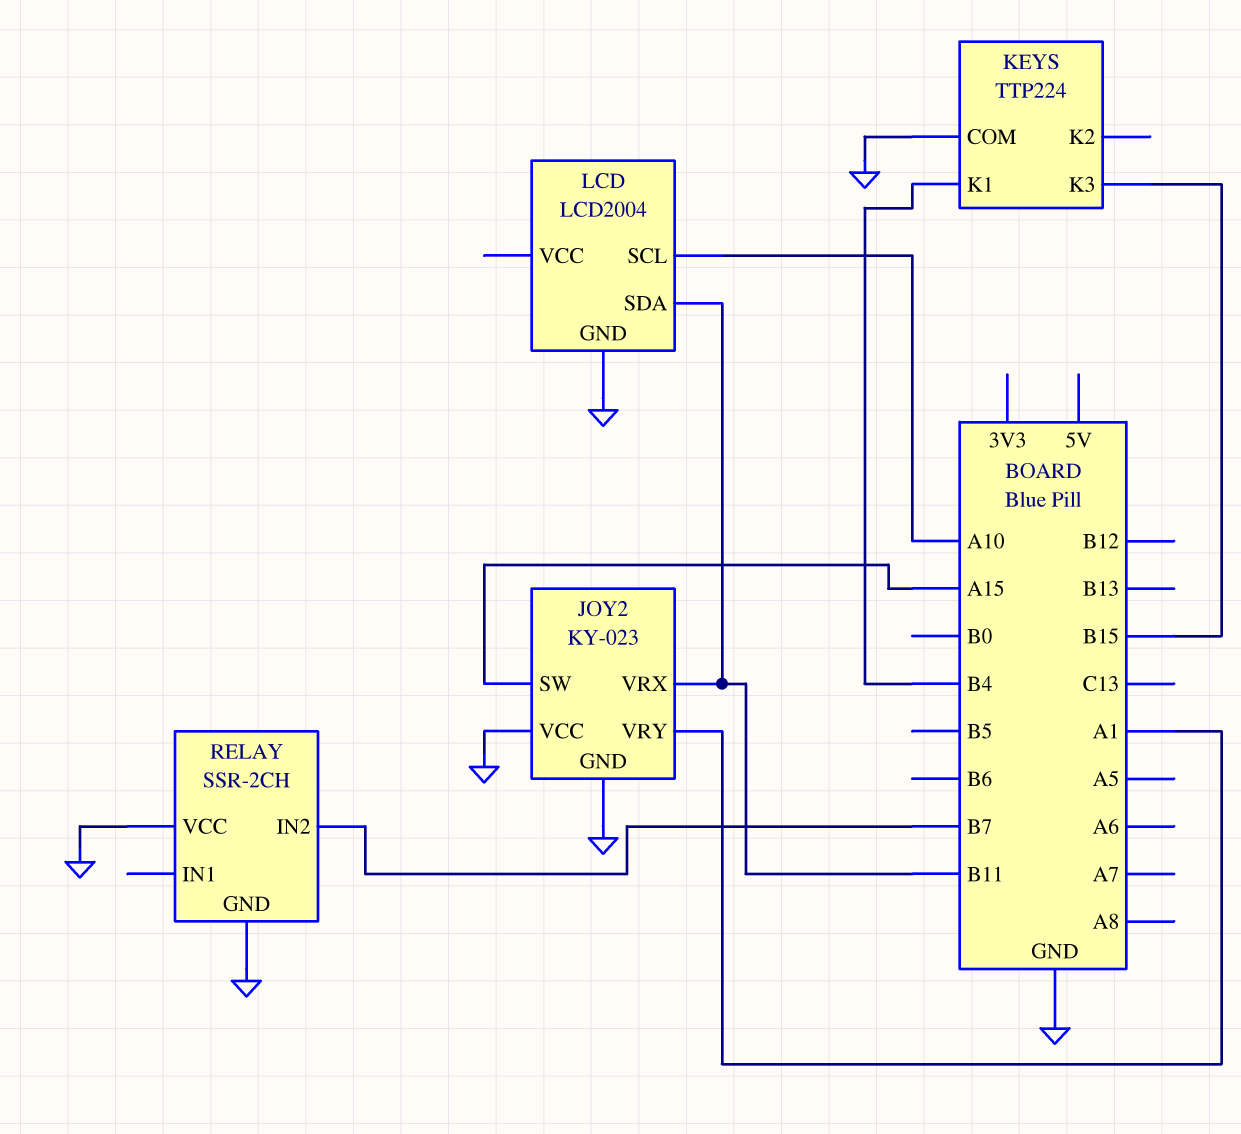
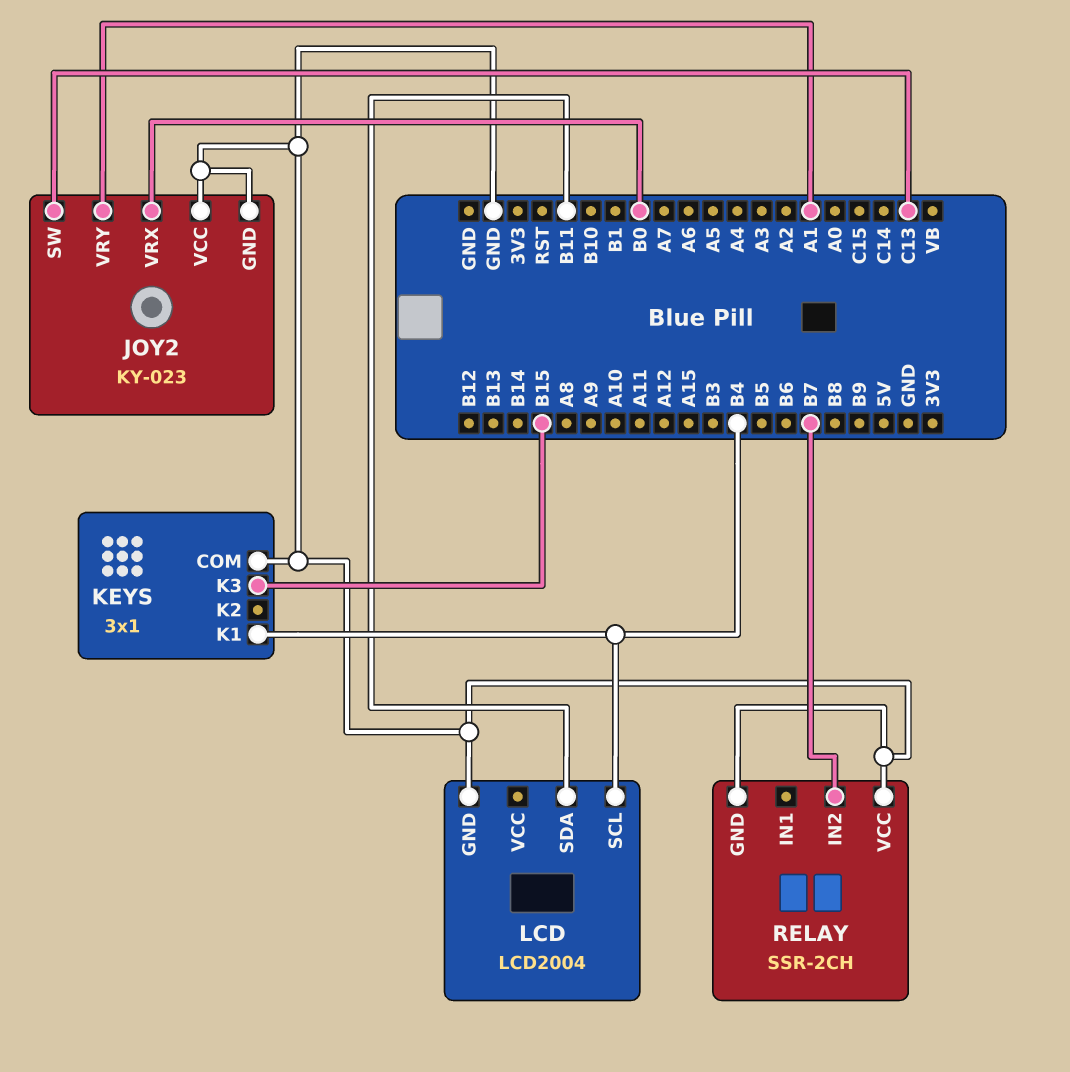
JOY2 pin SW: A15 -> C13
JOY2 pin VRX: B11 -> B0
KEYS: TTP224 -> 3x1
LCD pin SCL: A10 -> B4

